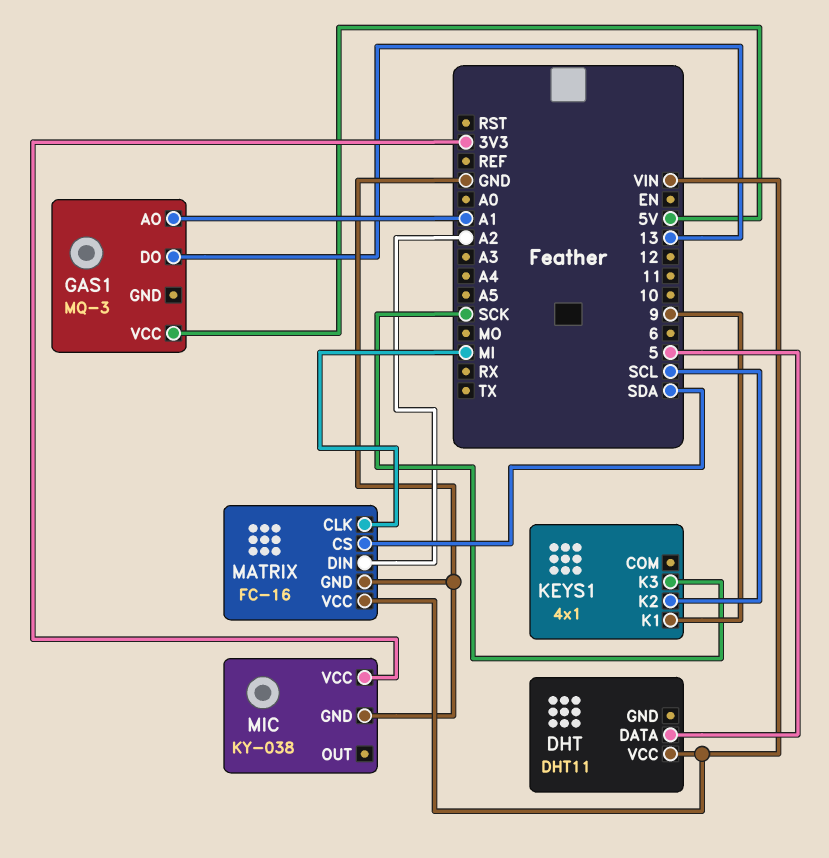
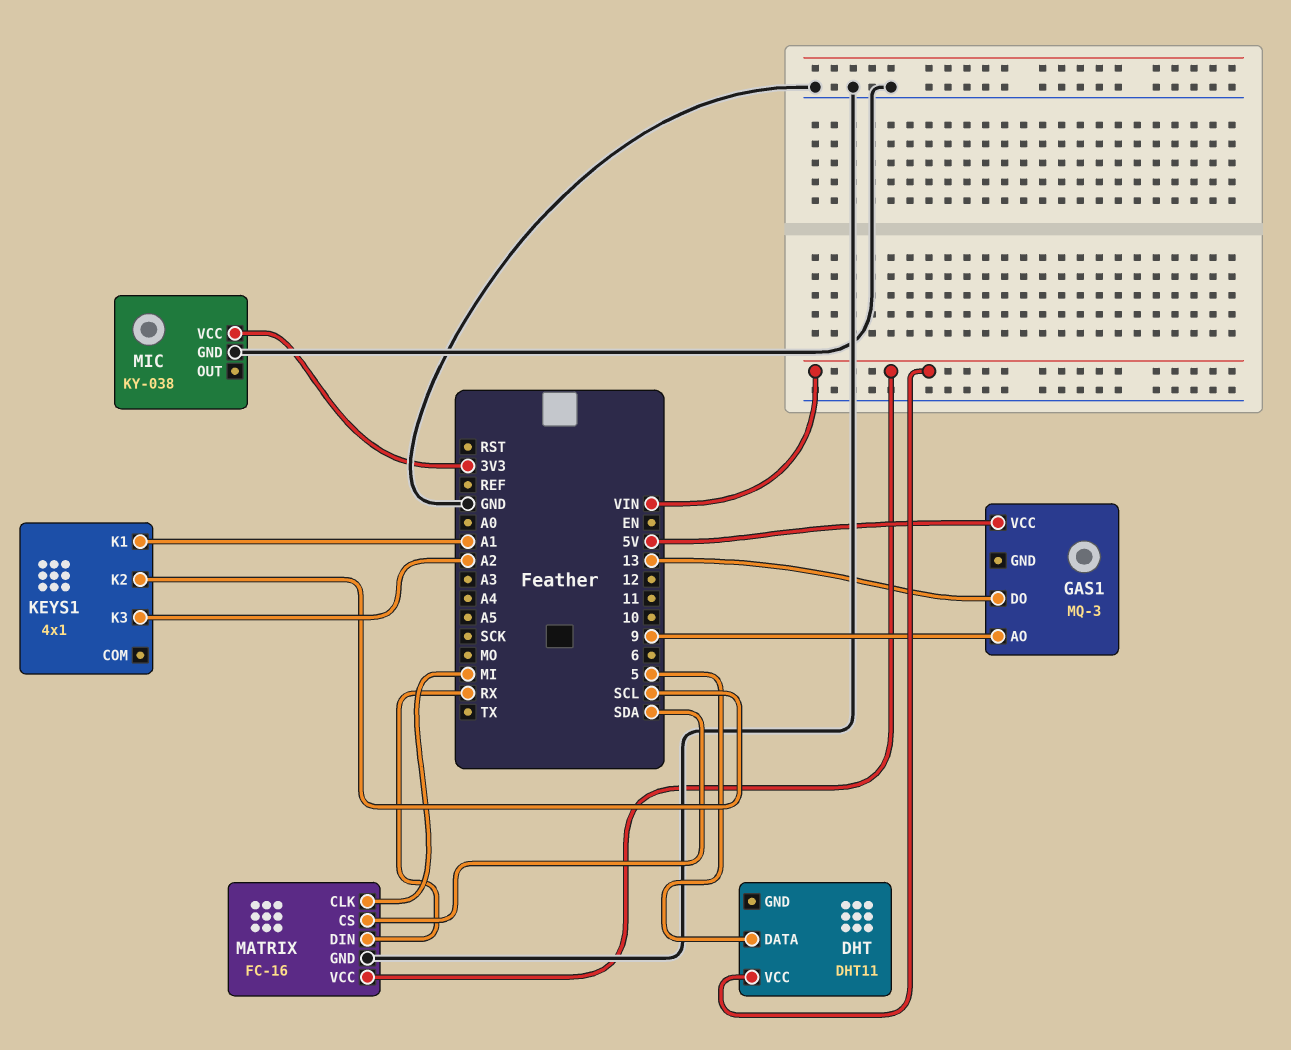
GAS1 pin AO: A1 -> 9
KEYS1 pin K1: 9 -> A1
KEYS1 pin K3: SCK -> A2
MATRIX pin DIN: A2 -> RX

